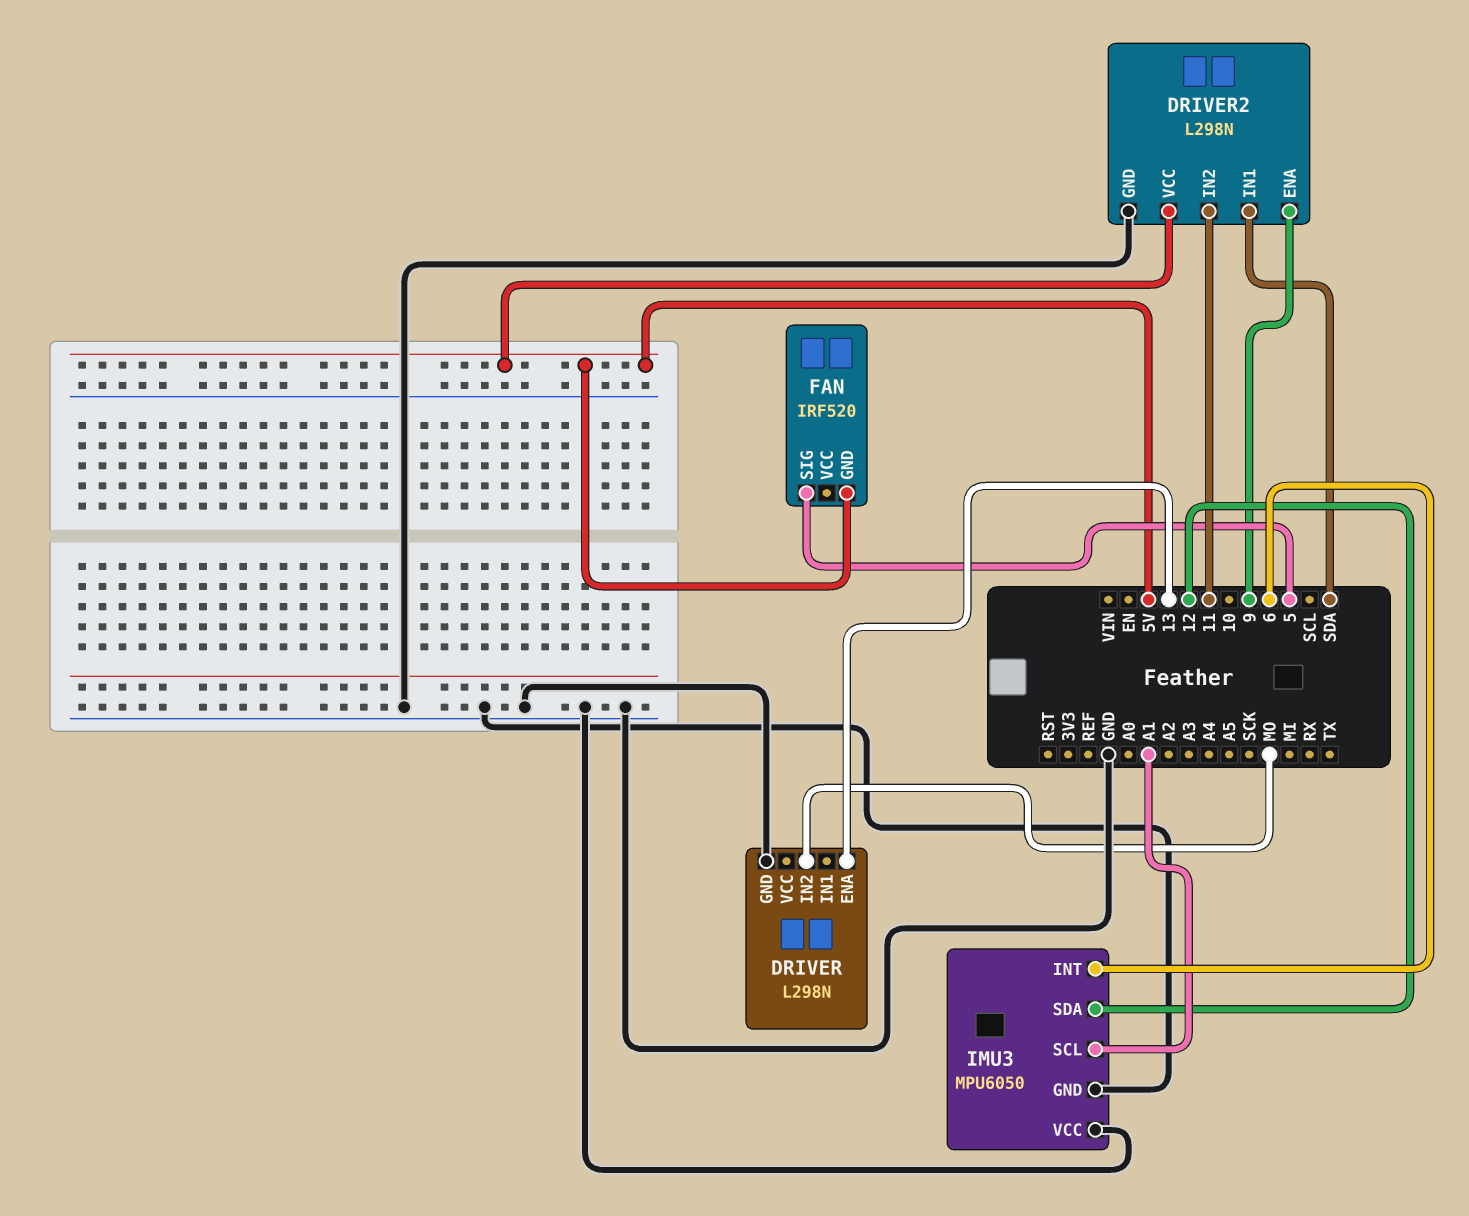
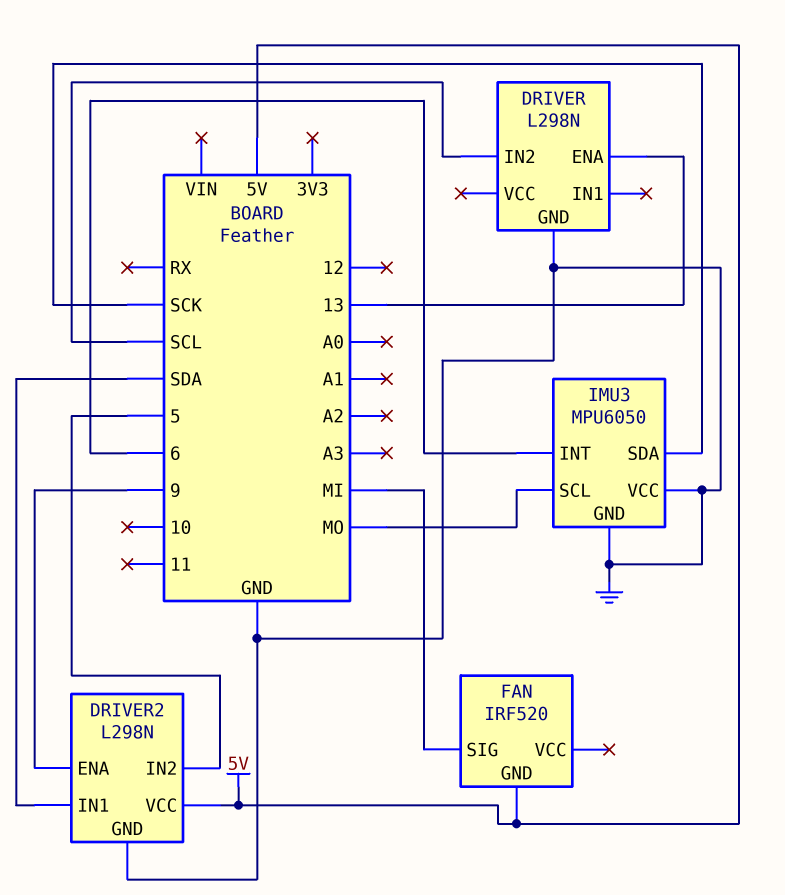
DRIVER pin IN2: MO -> SCL
DRIVER2 pin IN2: 11 -> 5
FAN pin SIG: 5 -> MI
IMU3 pin SCL: A1 -> MO
IMU3 pin SDA: 12 -> SCK

